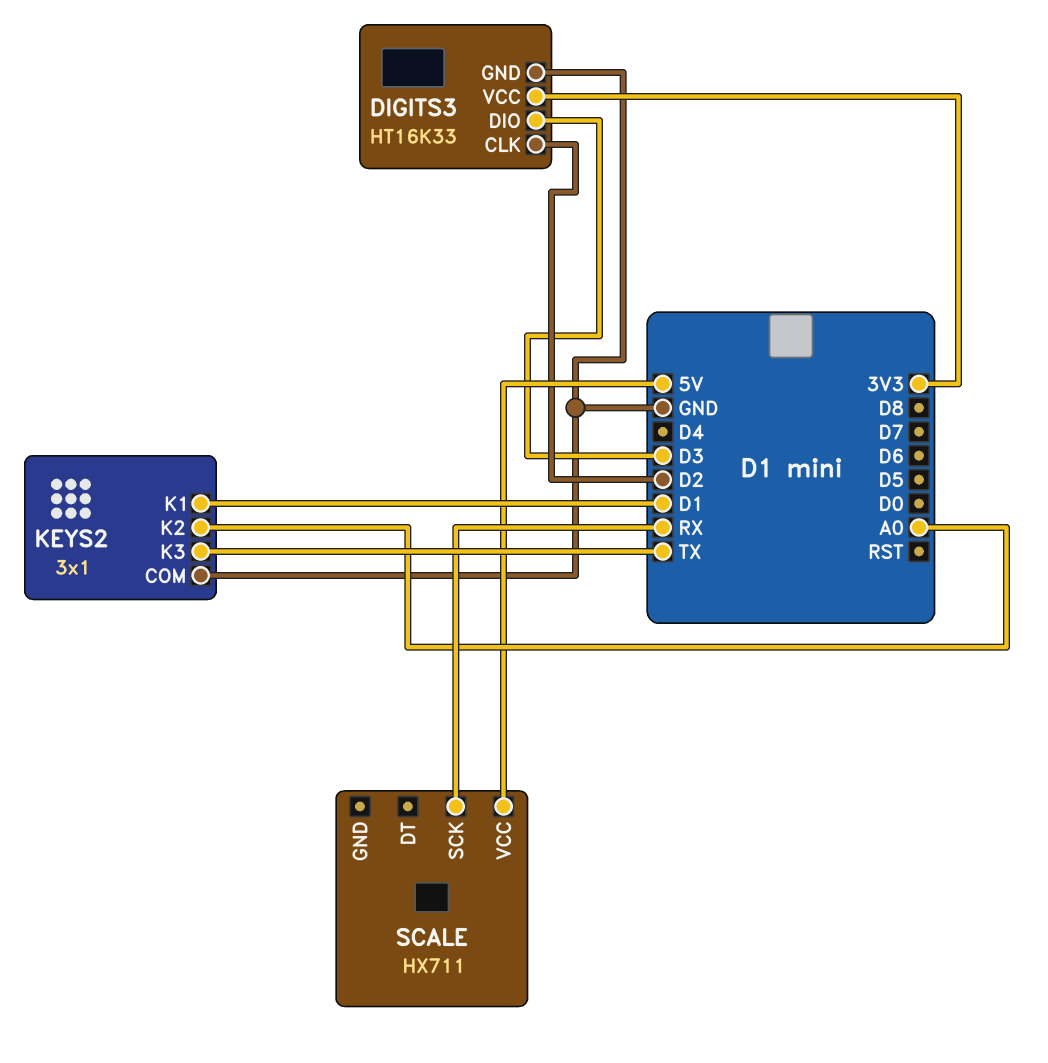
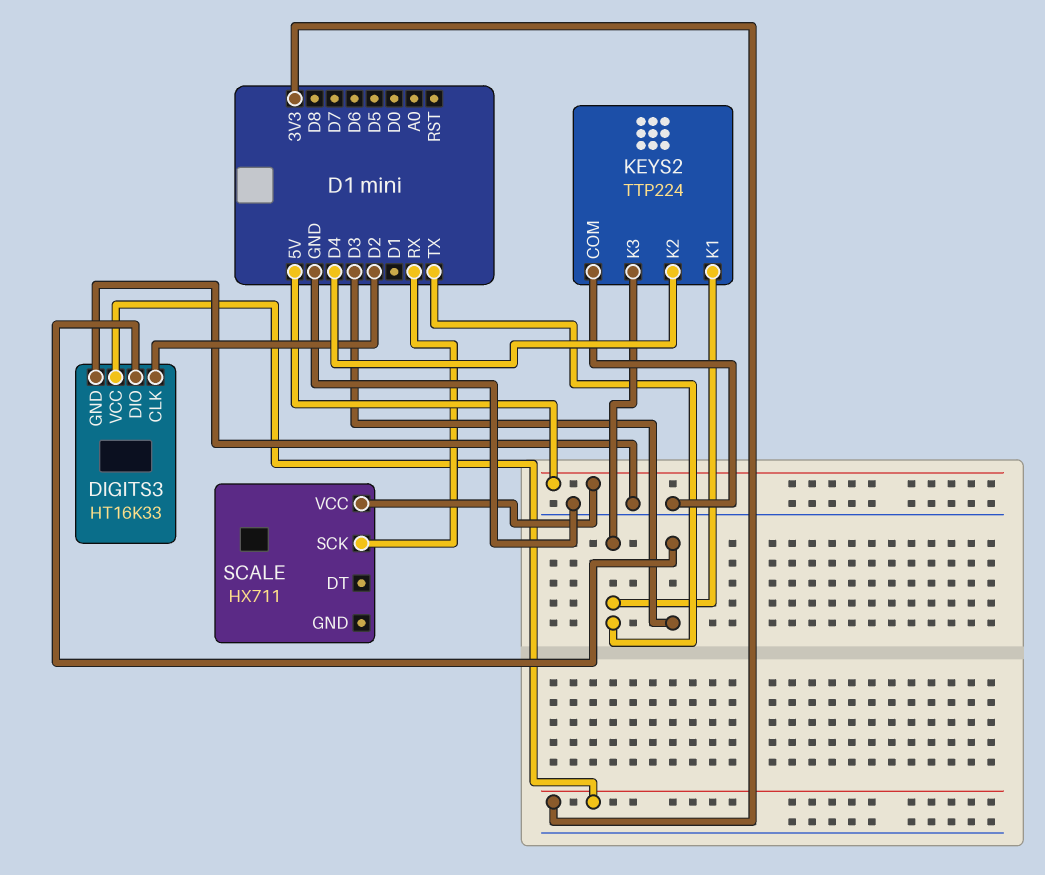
KEYS2: 3x1 -> TTP224
KEYS2 pin K1: D1 -> TX
KEYS2 pin K2: A0 -> D4

